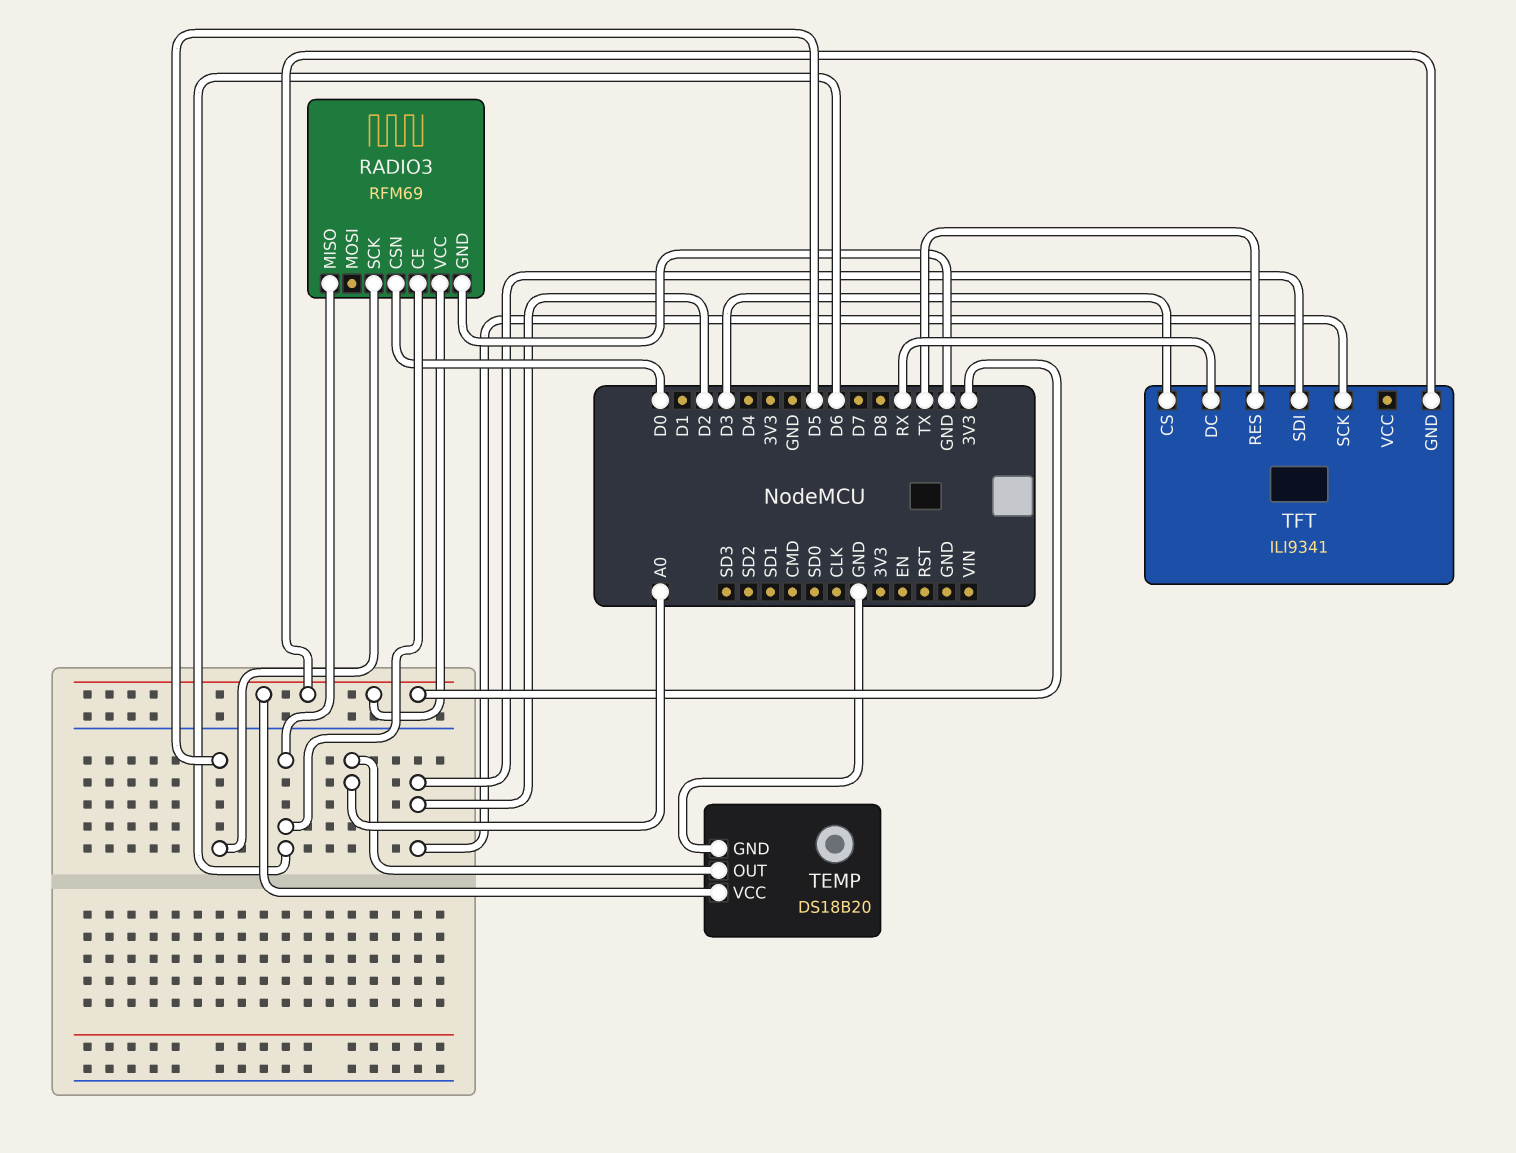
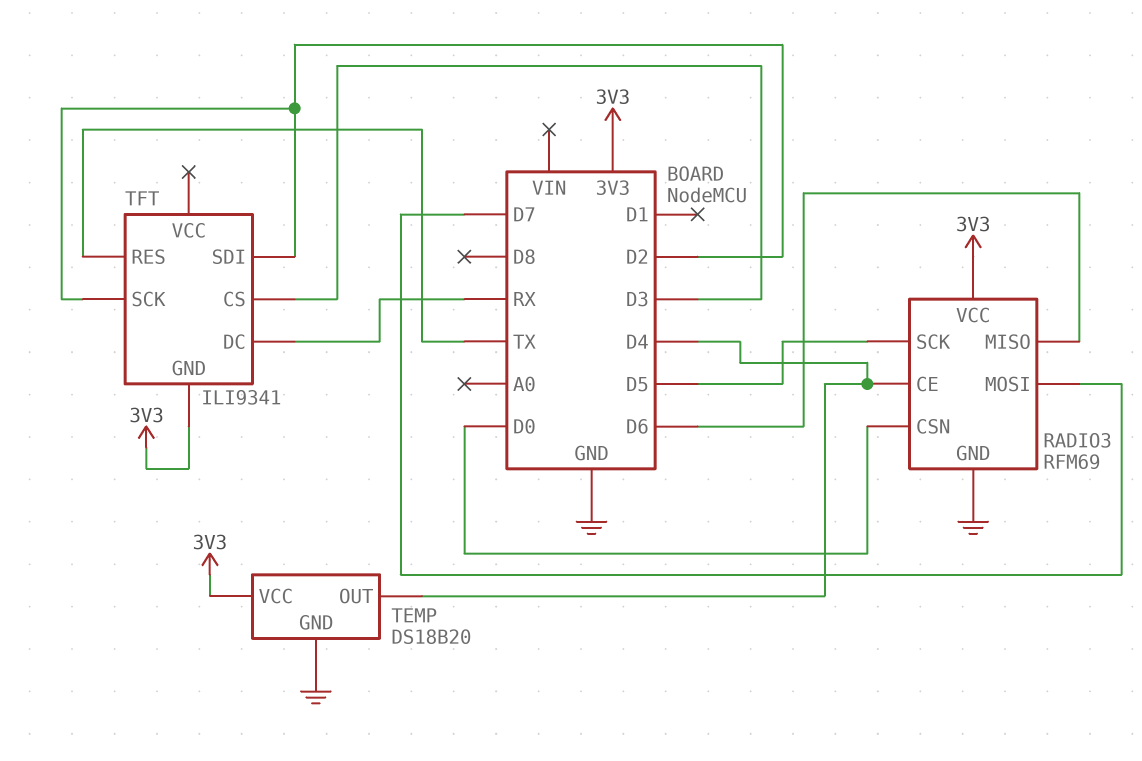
RADIO3 pin CE: D6 -> D4
RADIO3 pin MOSI: none -> D7
TEMP pin OUT: A0 -> D4

